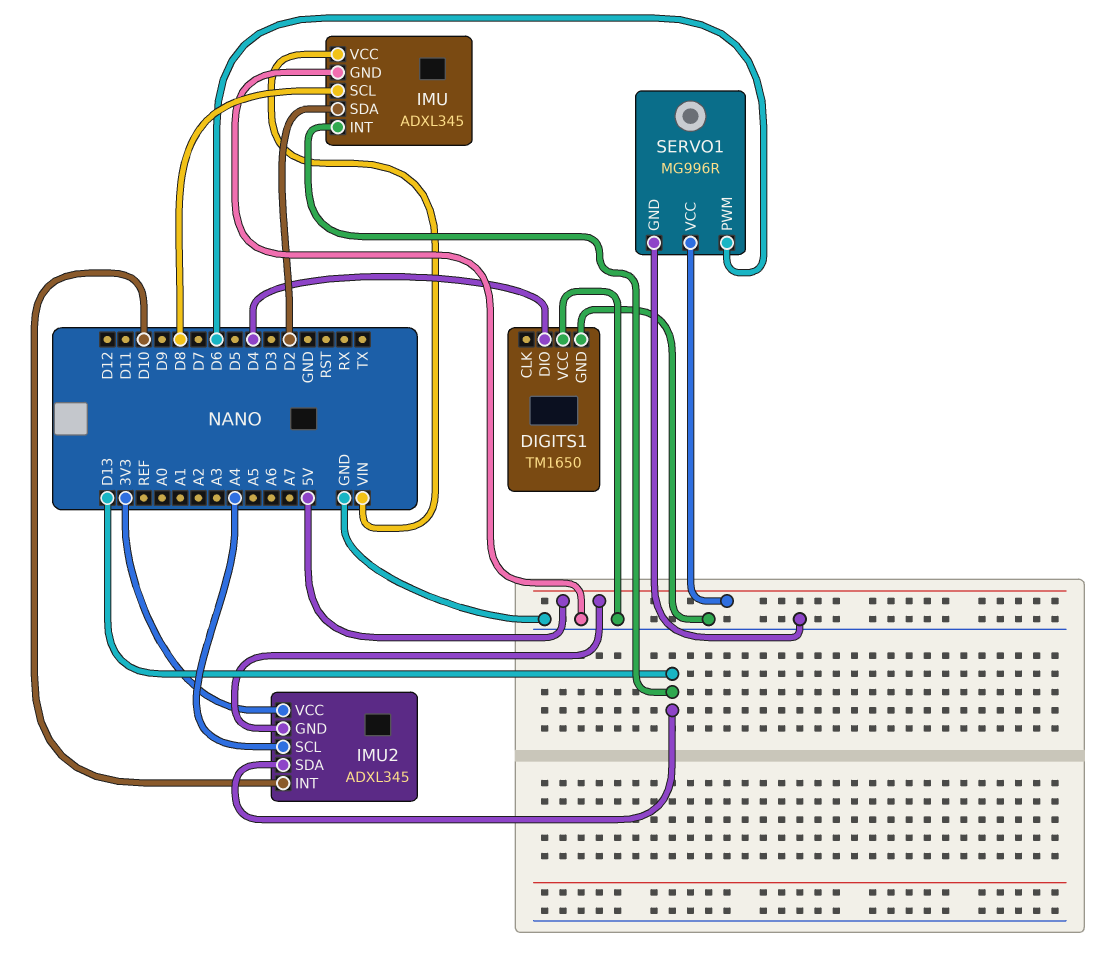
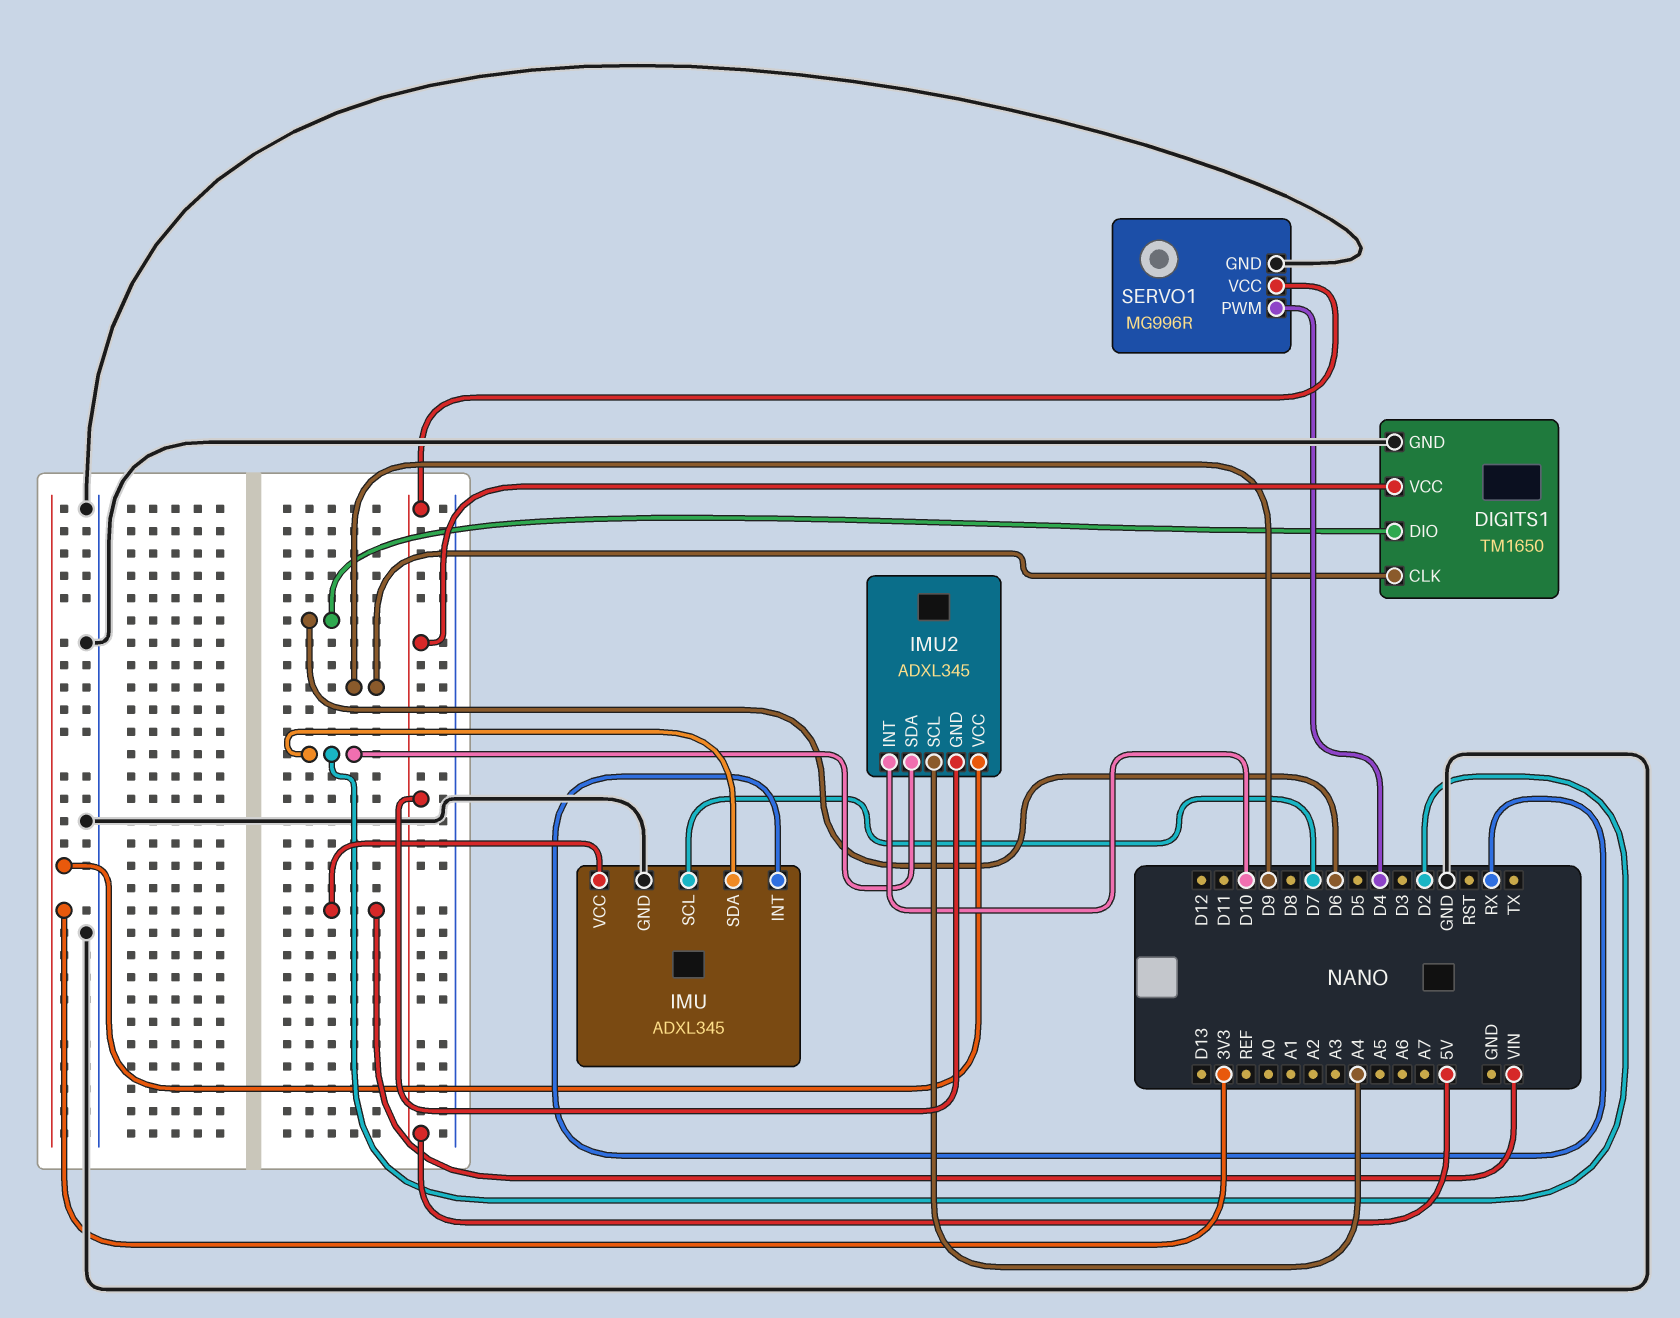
DIGITS1 pin CLK: none -> D9
DIGITS1 pin DIO: D4 -> D6
DIGITS1 pin VCC: GND -> 5V
IMU pin INT: D13 -> RX
IMU pin SCL: D8 -> D7
IMU2 pin SDA: D13 -> D2
SERVO1 pin PWM: D6 -> D4

